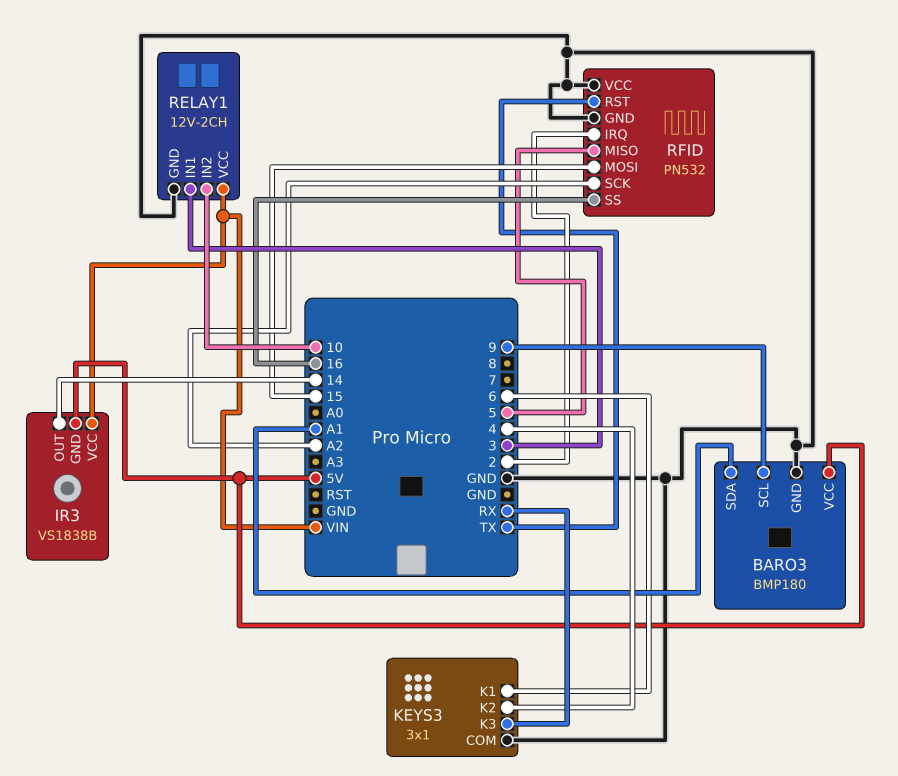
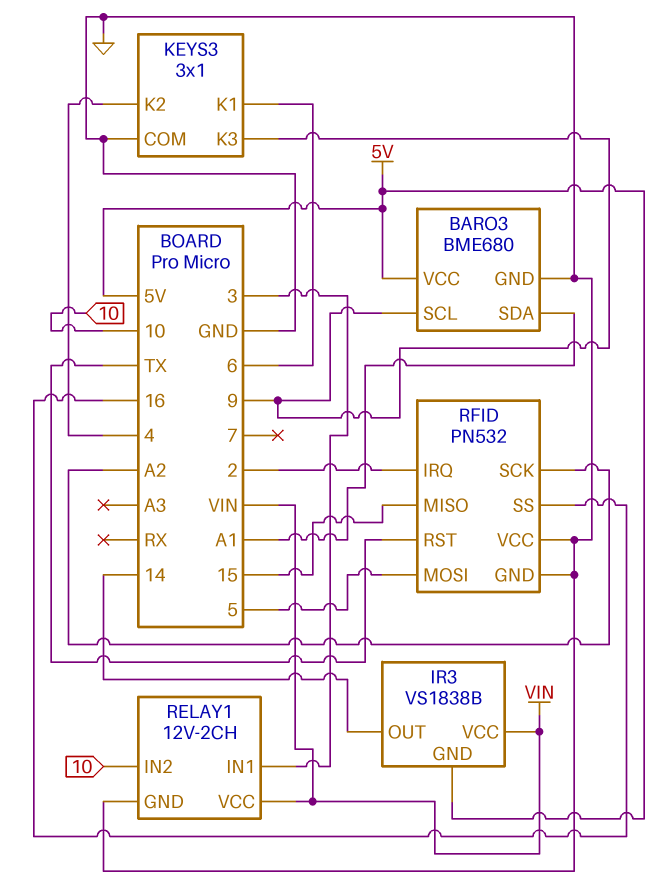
BARO3: BMP180 -> BME680
KEYS3 pin K3: RX -> 9
RFID pin MISO: 5 -> 15
RFID pin MOSI: 15 -> 5

